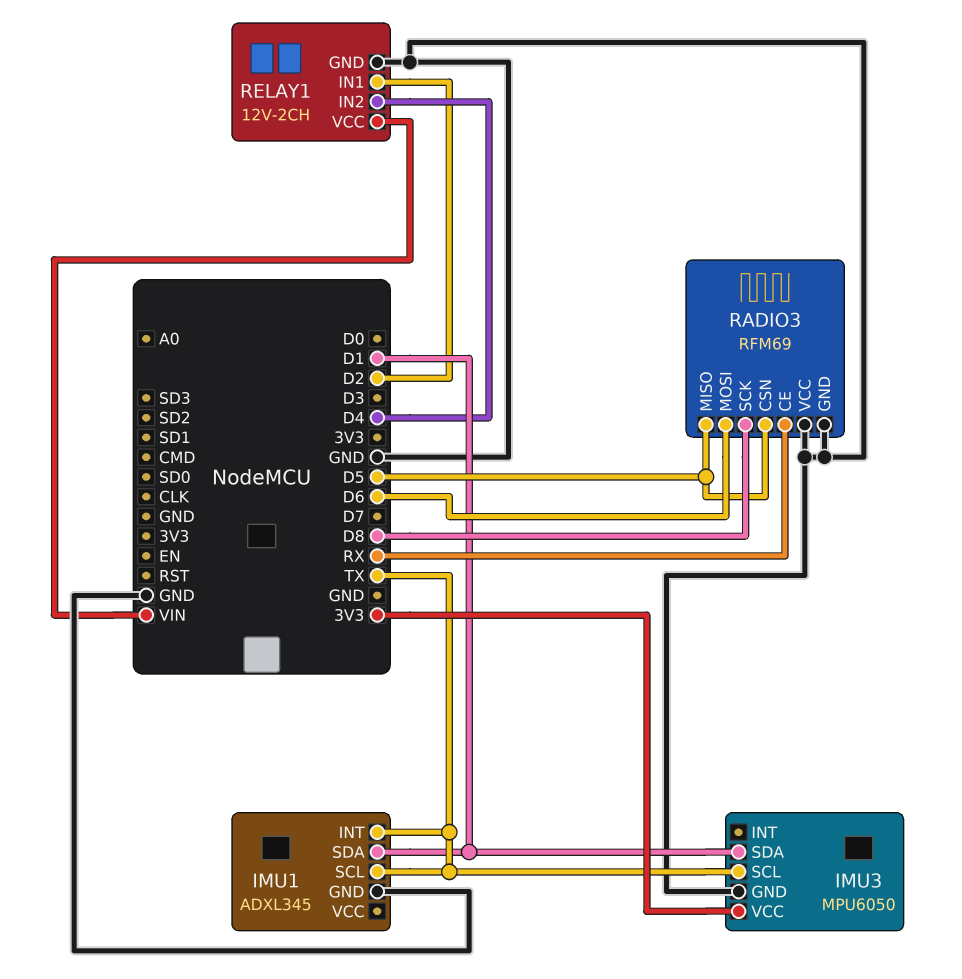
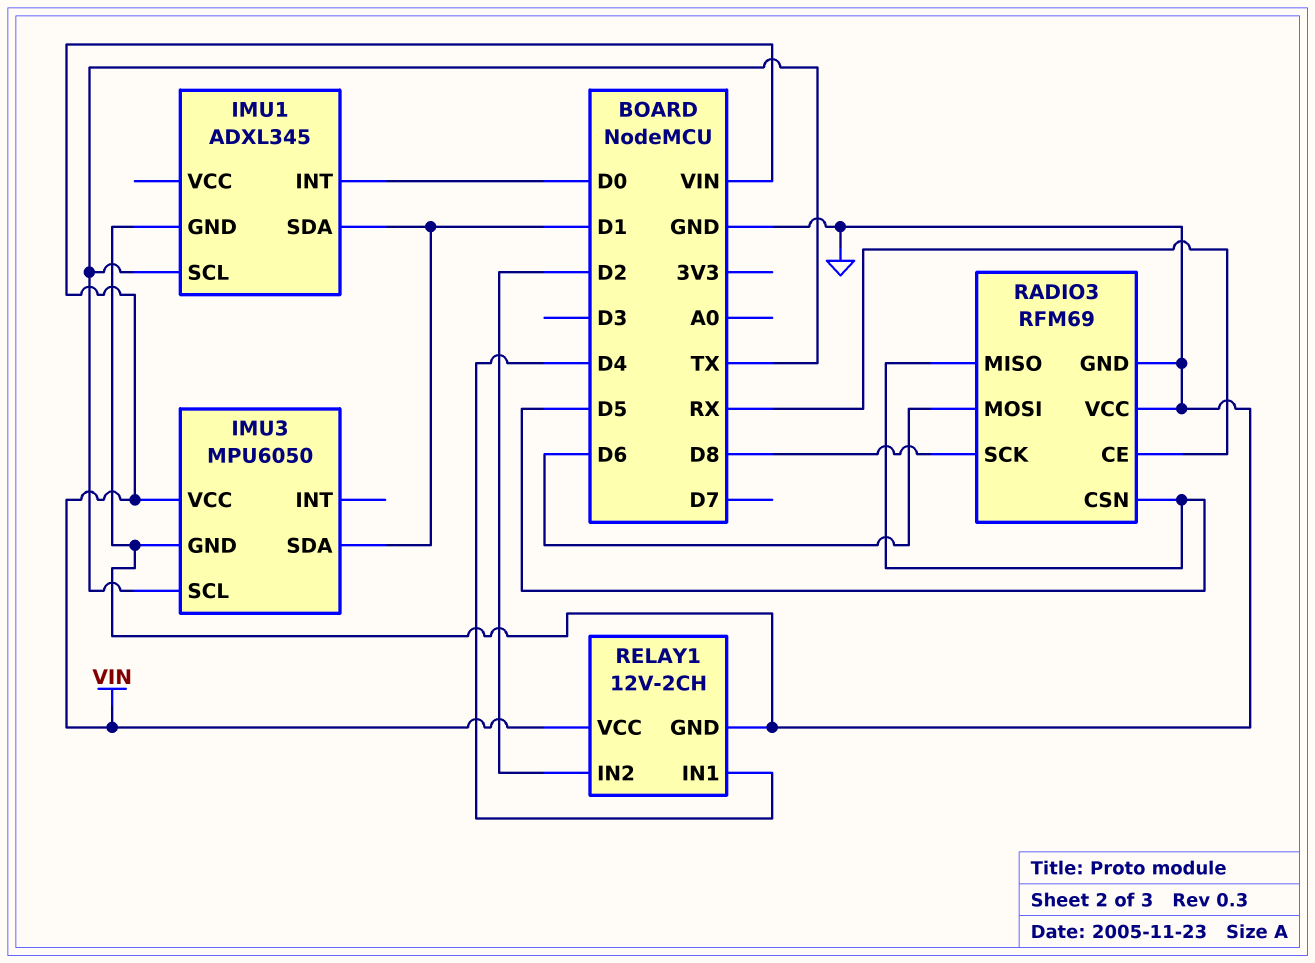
IMU1 pin INT: TX -> D0
IMU3 pin VCC: 3V3 -> VIN
RELAY1 pin IN1: D2 -> D4
RELAY1 pin IN2: D4 -> D2

